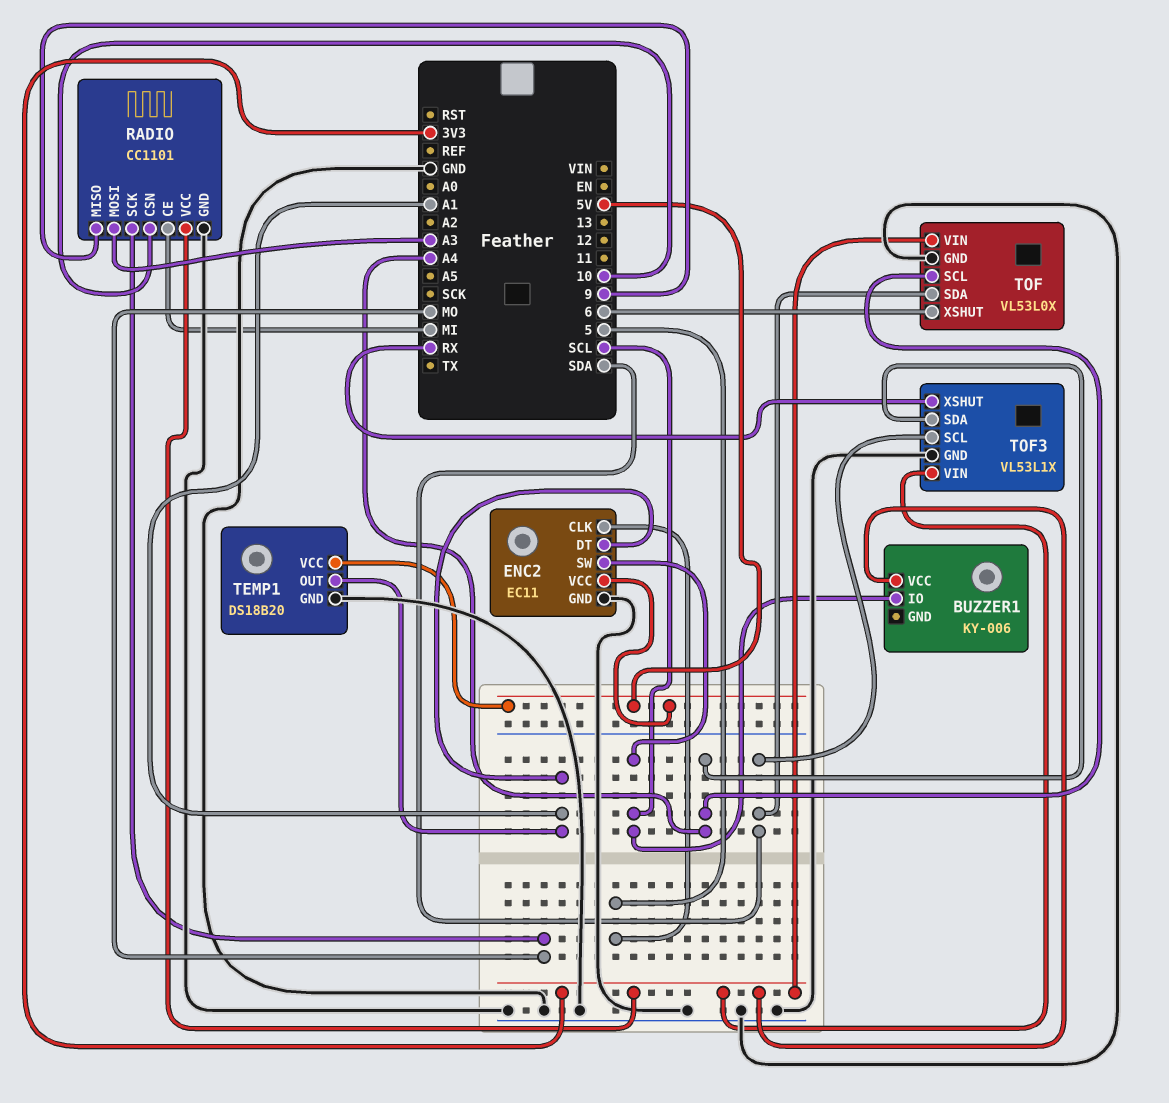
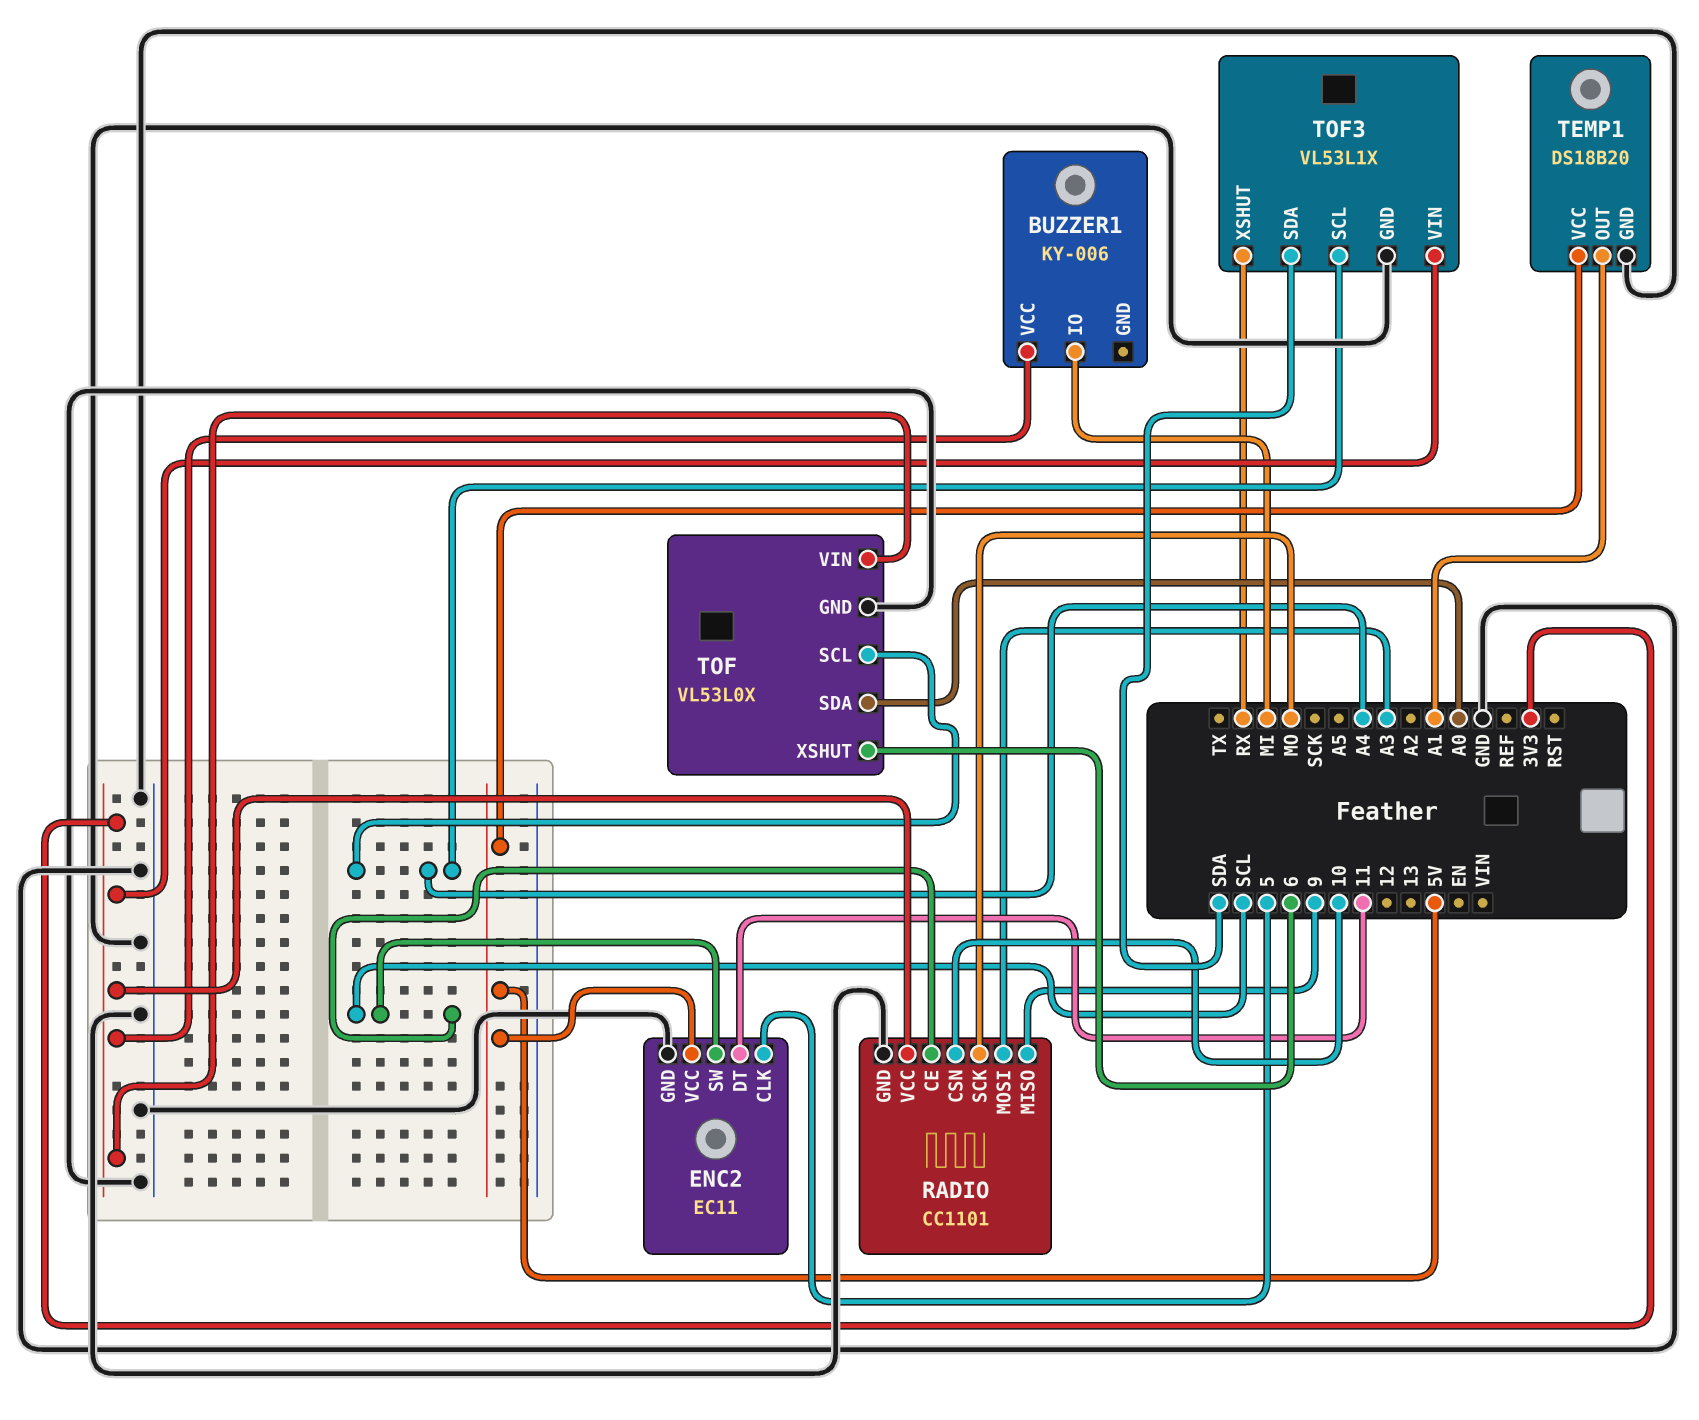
BUZZER1 pin IO: SCL -> MI
ENC2 pin DT: A1 -> 11
RADIO pin CE: MI -> SCL
TOF pin SDA: SDA -> A0
TOF3 pin SCL: SDA -> A4
TOF3 pin SDA: A4 -> SDA

